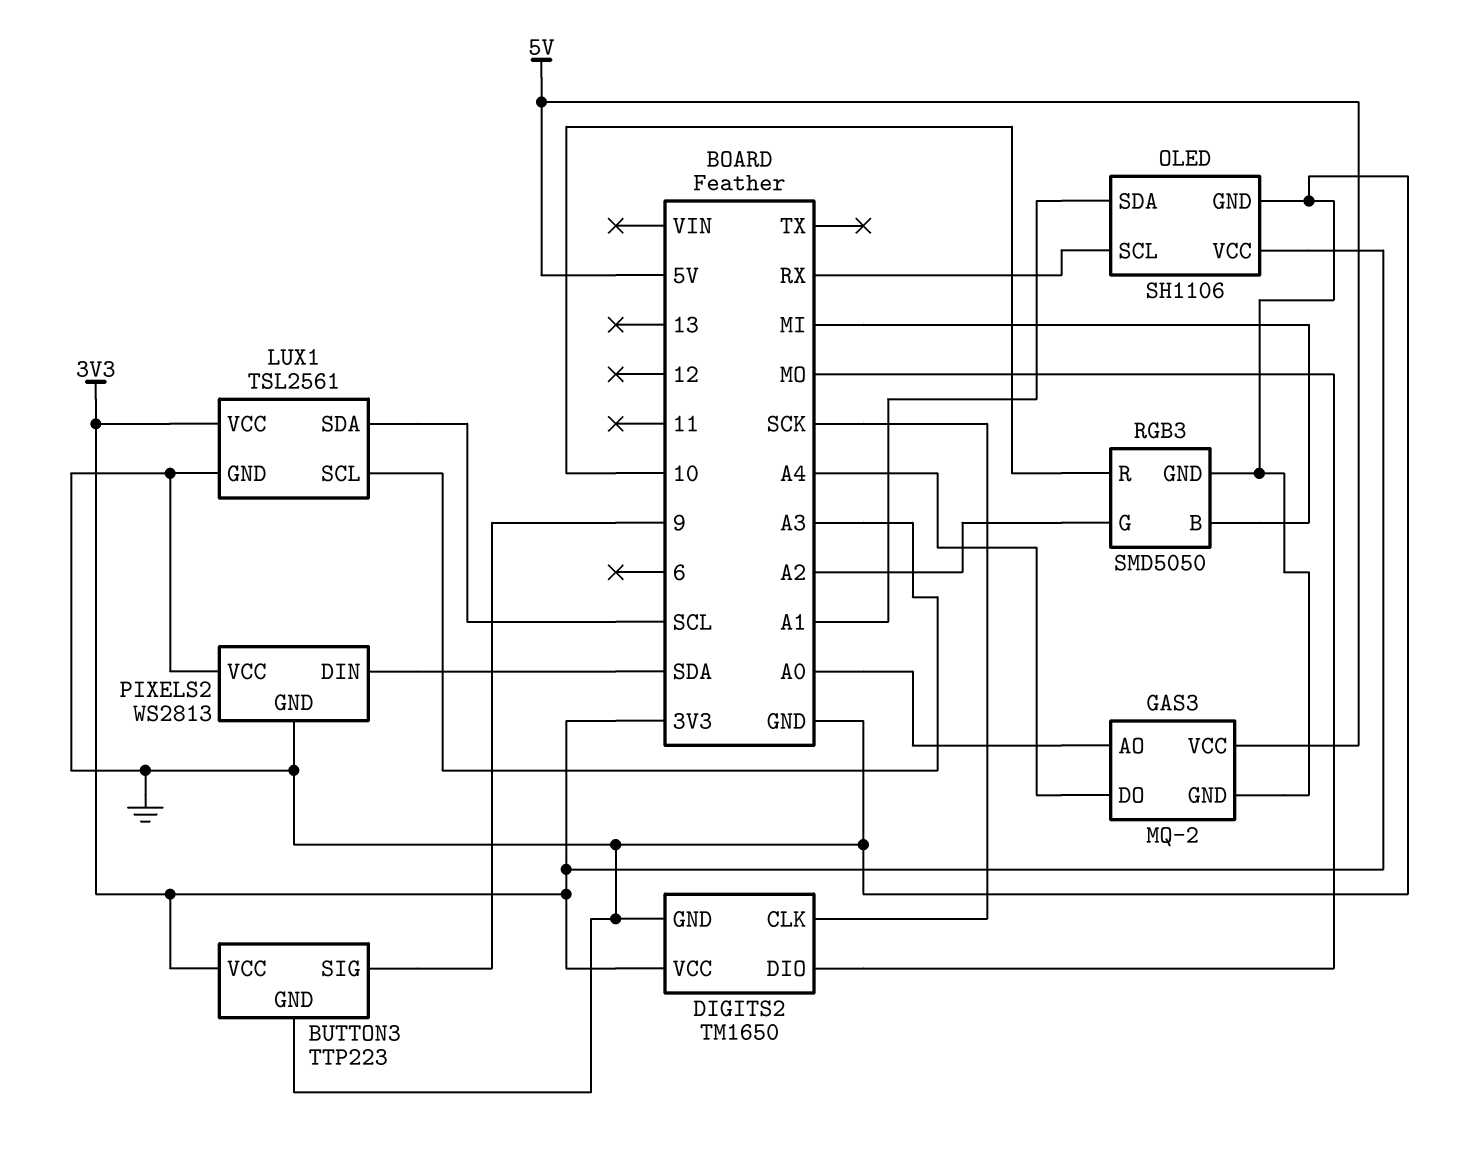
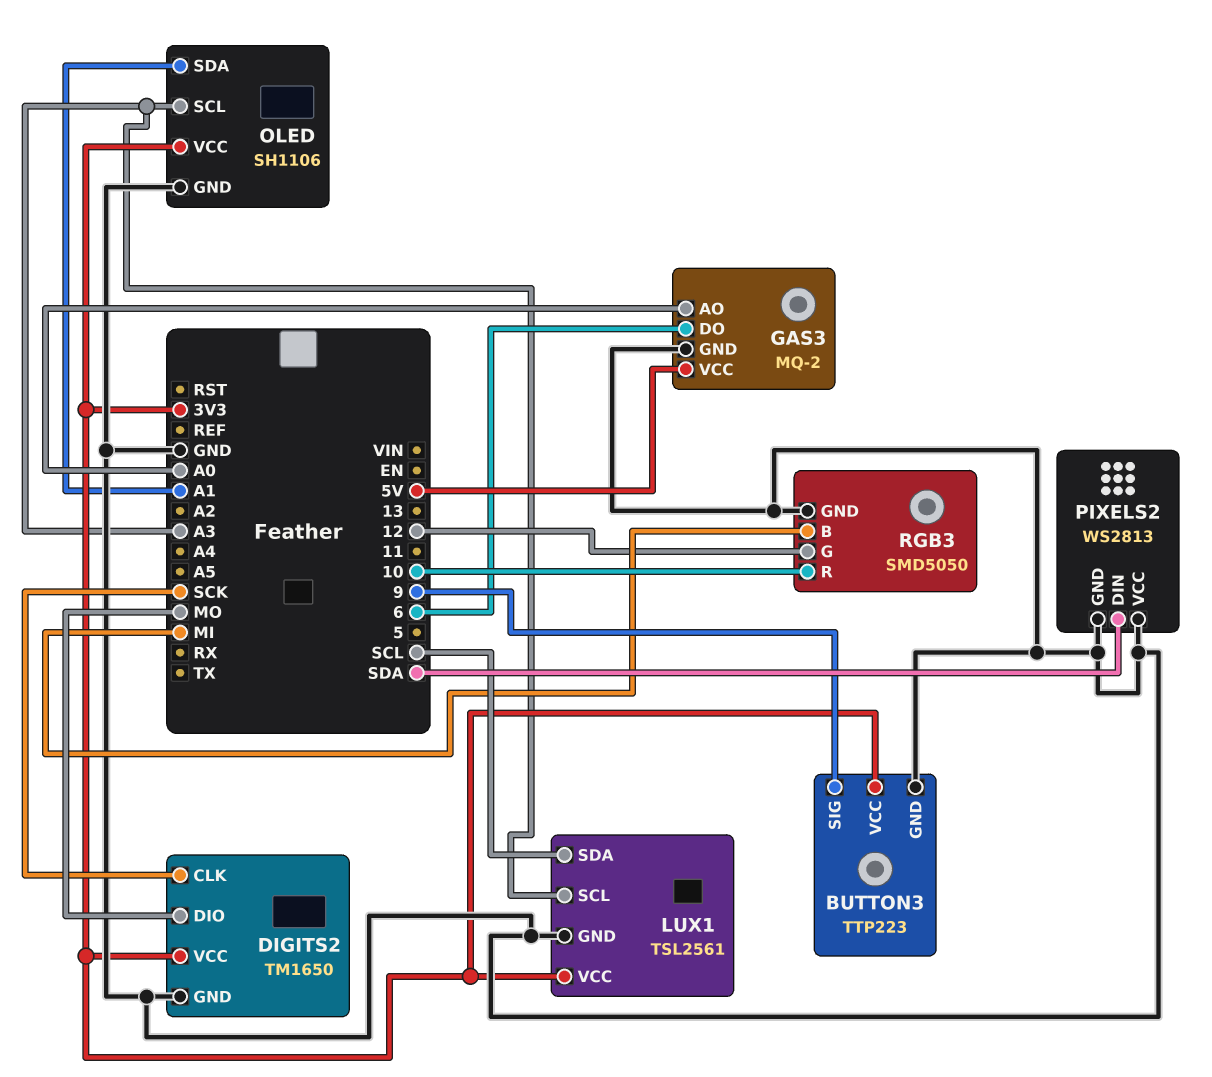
GAS3 pin DO: A4 -> 6
OLED pin SCL: RX -> A3
RGB3 pin G: A2 -> 12

